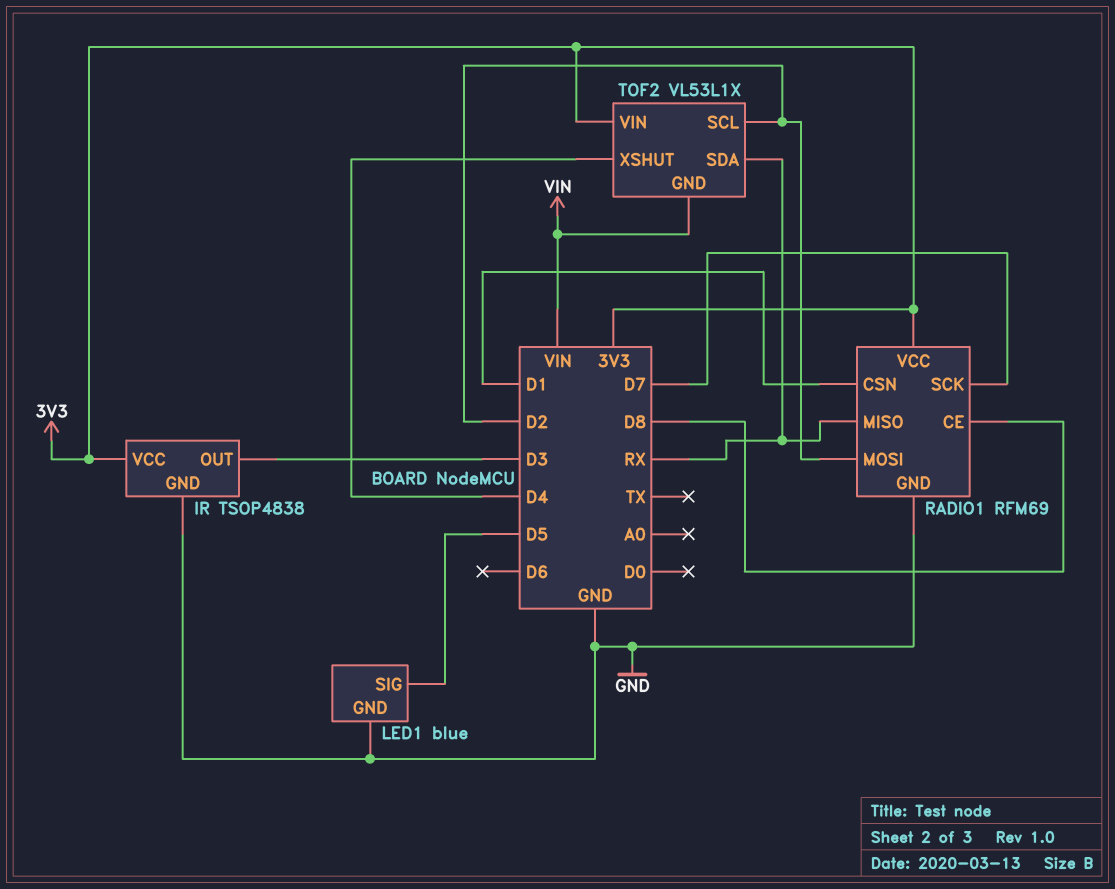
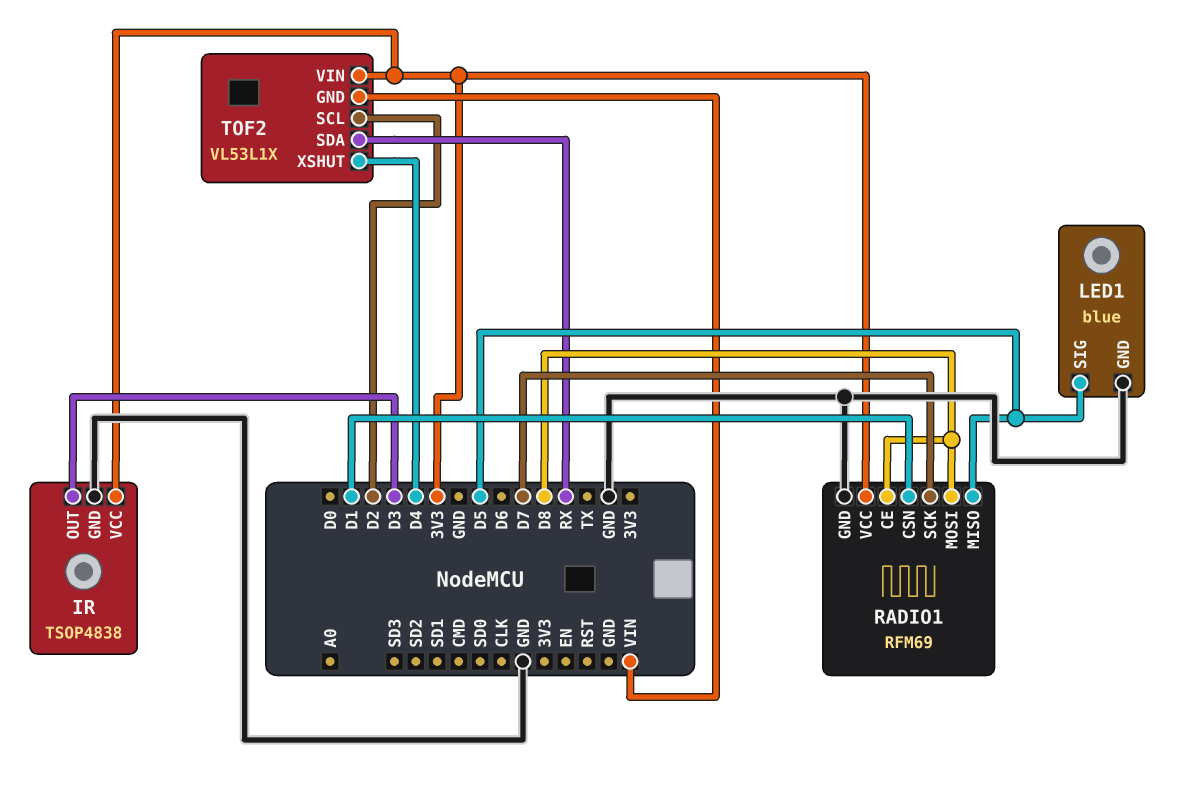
RADIO1 pin MISO: RX -> D5
RADIO1 pin MOSI: D2 -> D8

